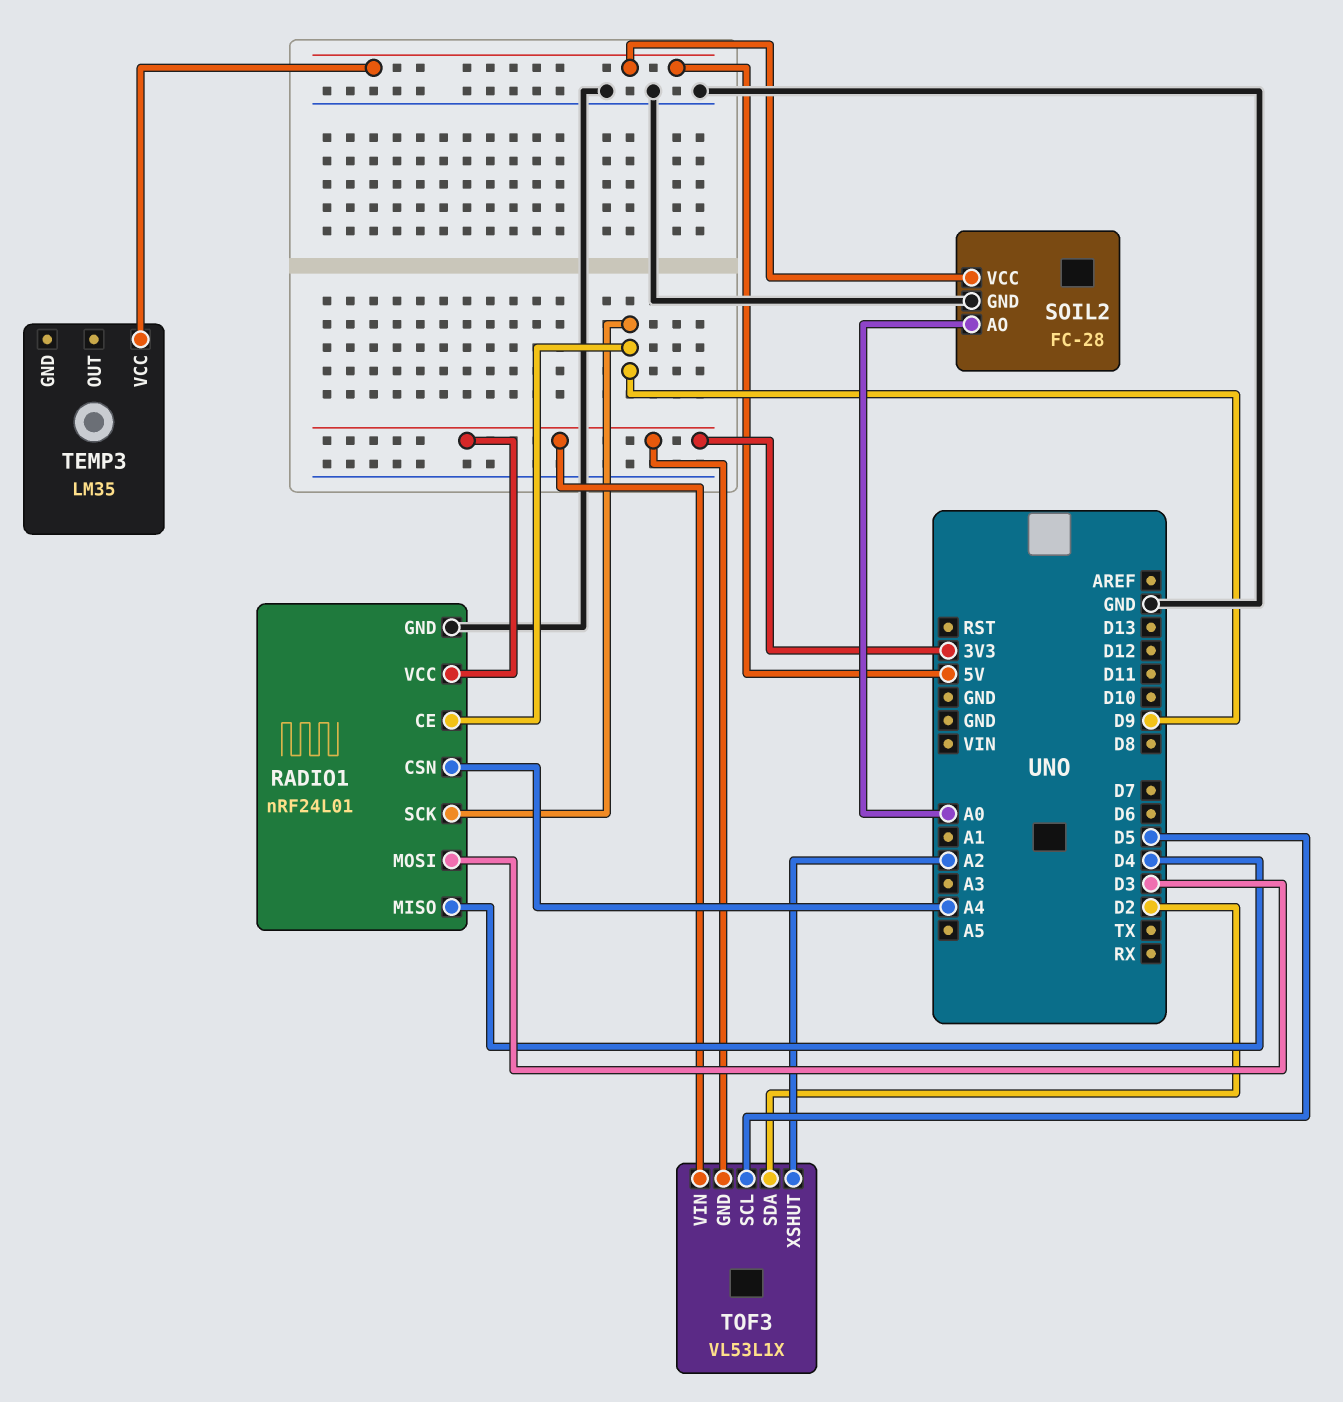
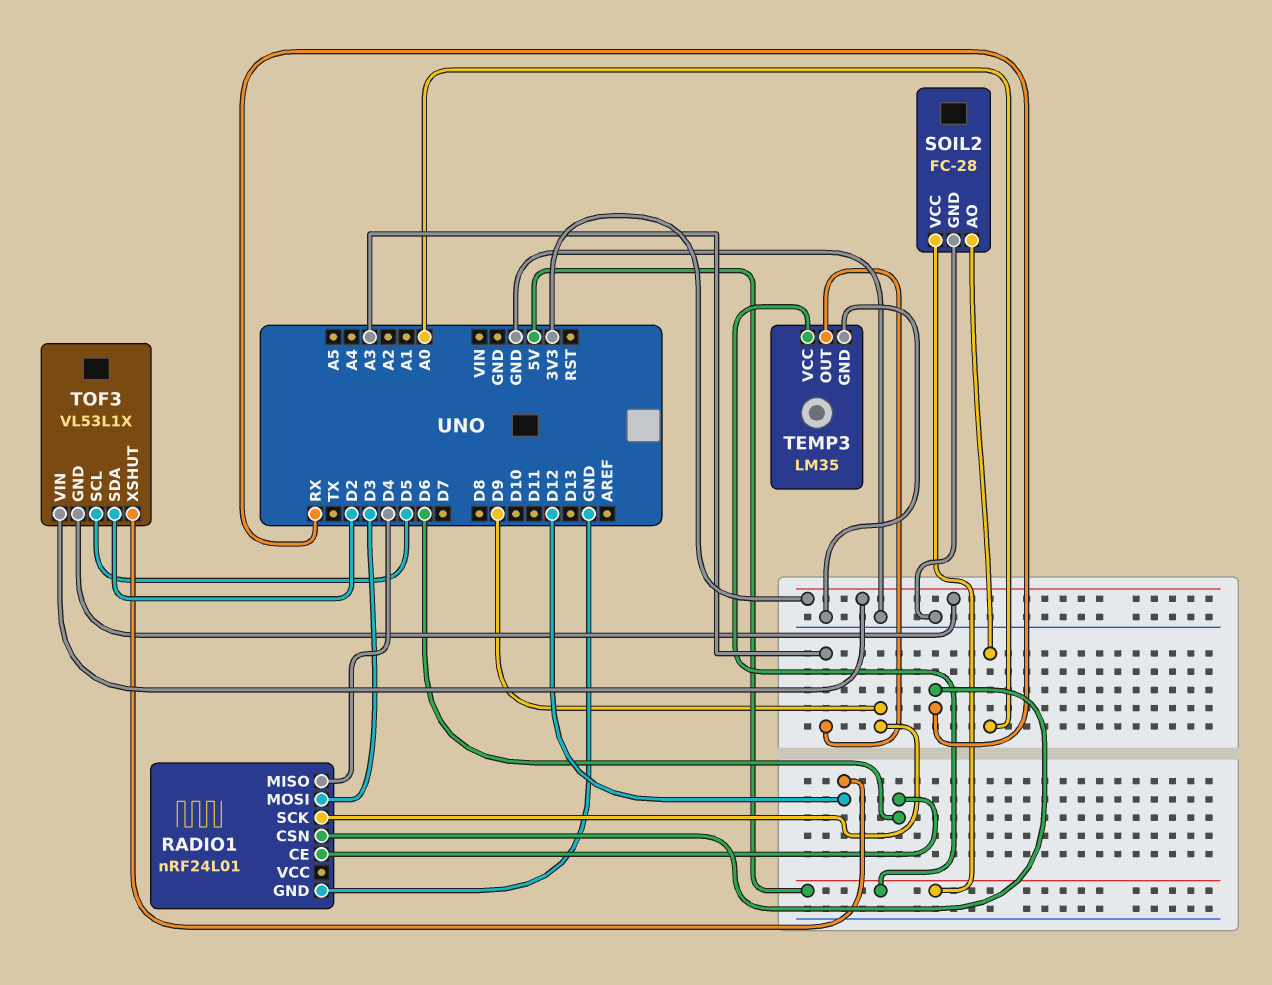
RADIO1 pin CE: D9 -> D6
RADIO1 pin CSN: A4 -> RX
RADIO1 pin VCC: 3V3 -> none
TEMP3 pin GND: none -> GND
TEMP3 pin OUT: none -> A3
TOF3 pin XSHUT: A2 -> D12

